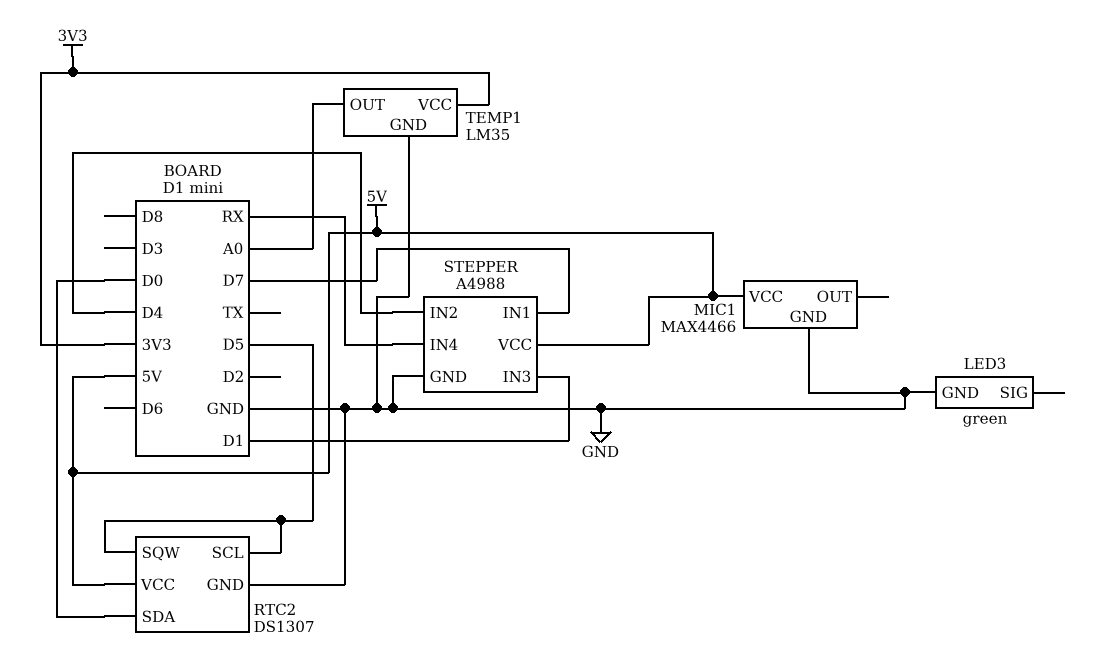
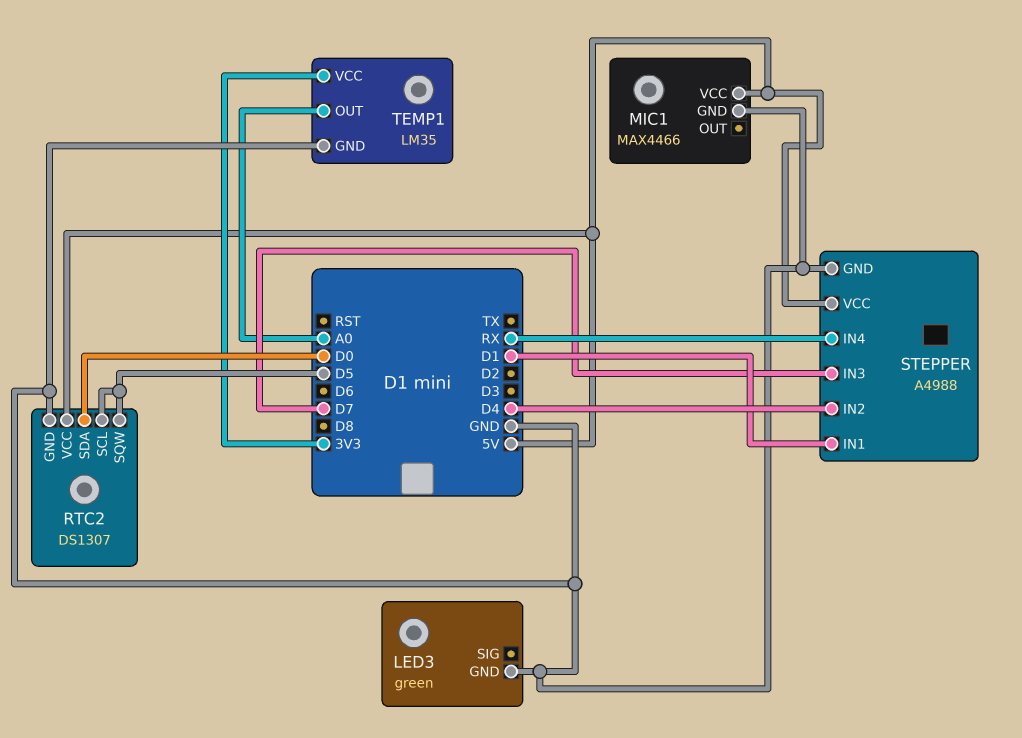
STEPPER pin IN1: D7 -> D1
STEPPER pin IN3: D1 -> D7

